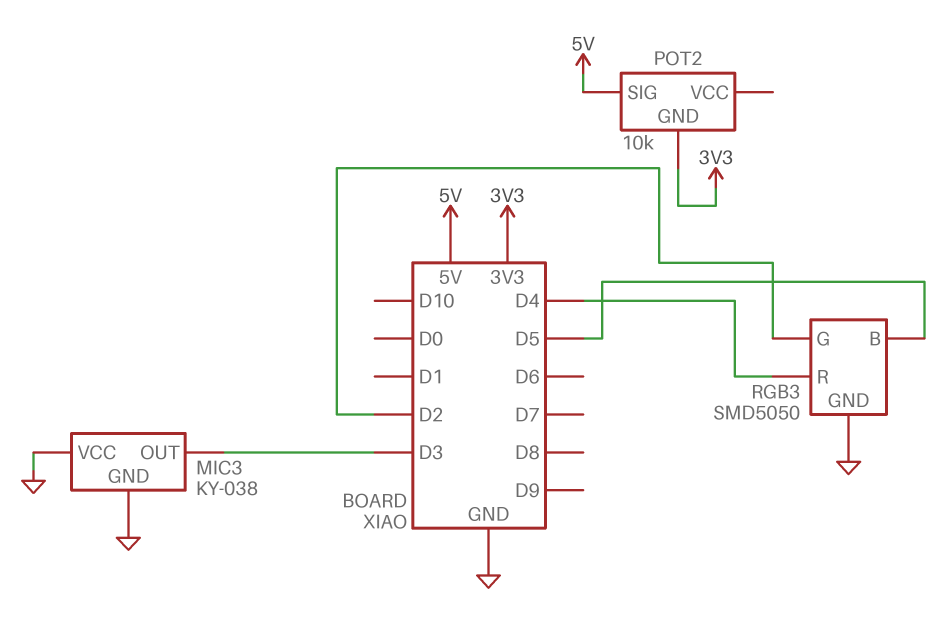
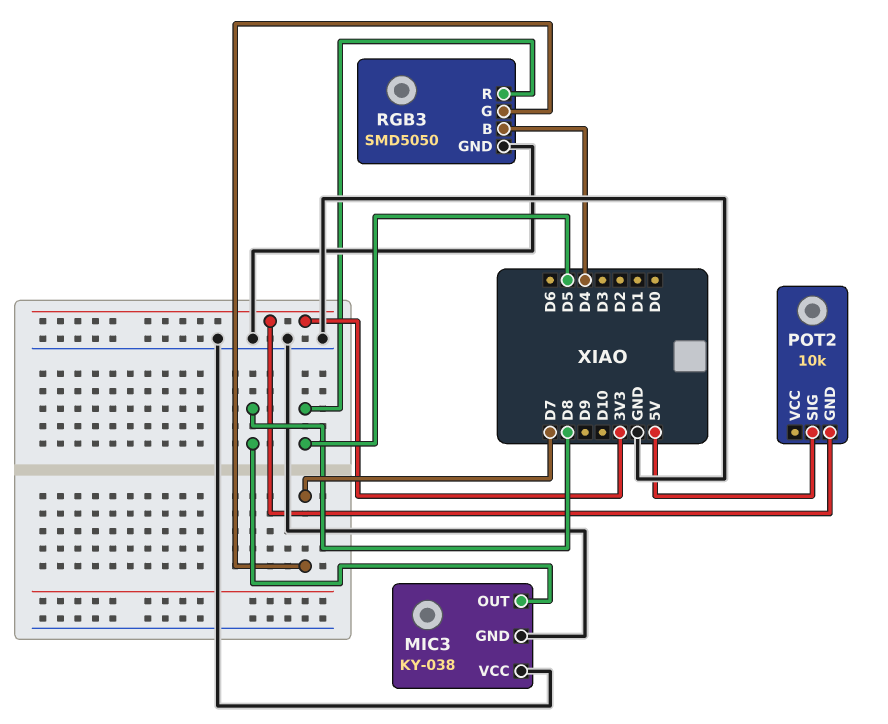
MIC3 pin OUT: D3 -> D8
RGB3 pin B: D5 -> D4
RGB3 pin G: D2 -> D7
RGB3 pin R: D4 -> D5

